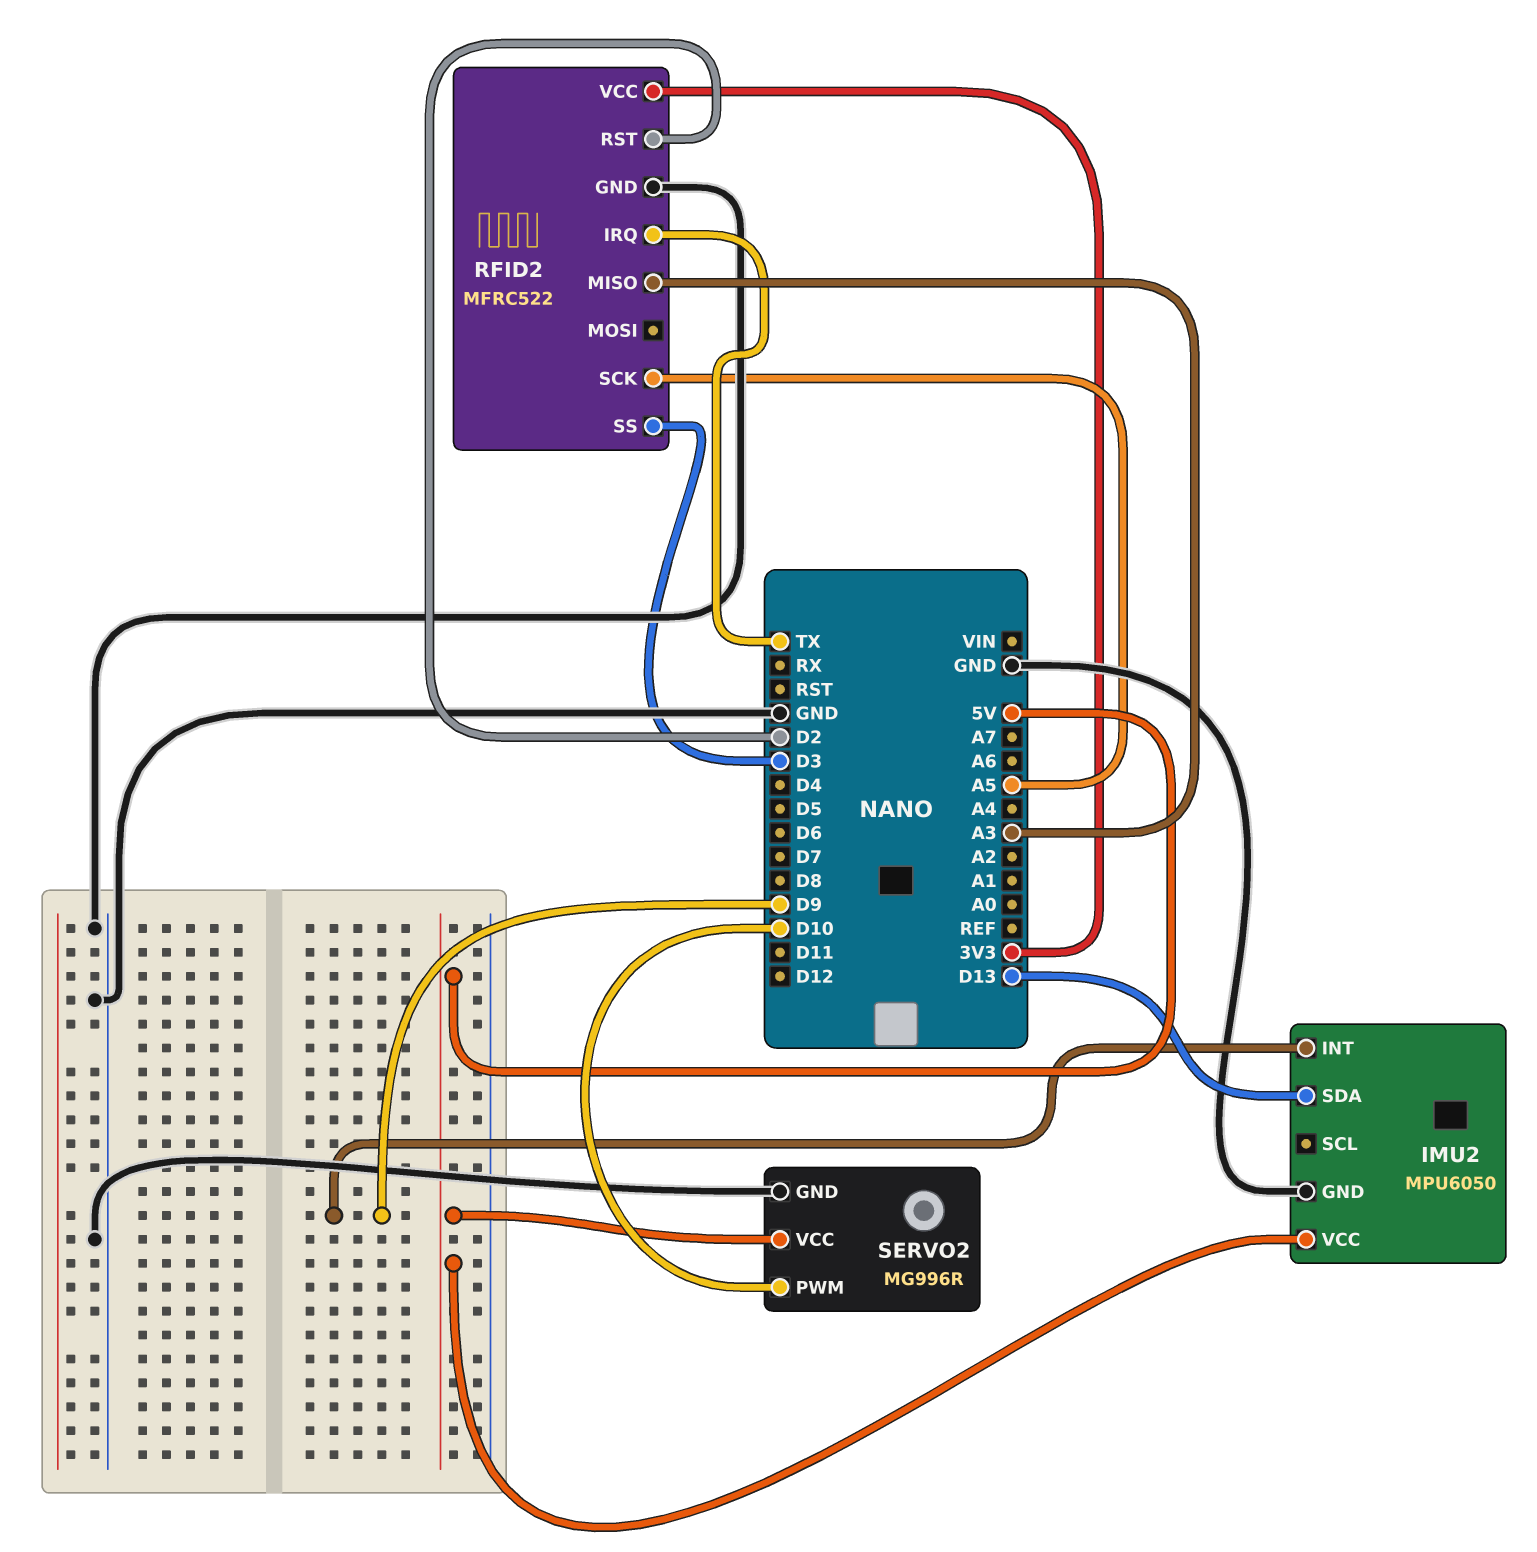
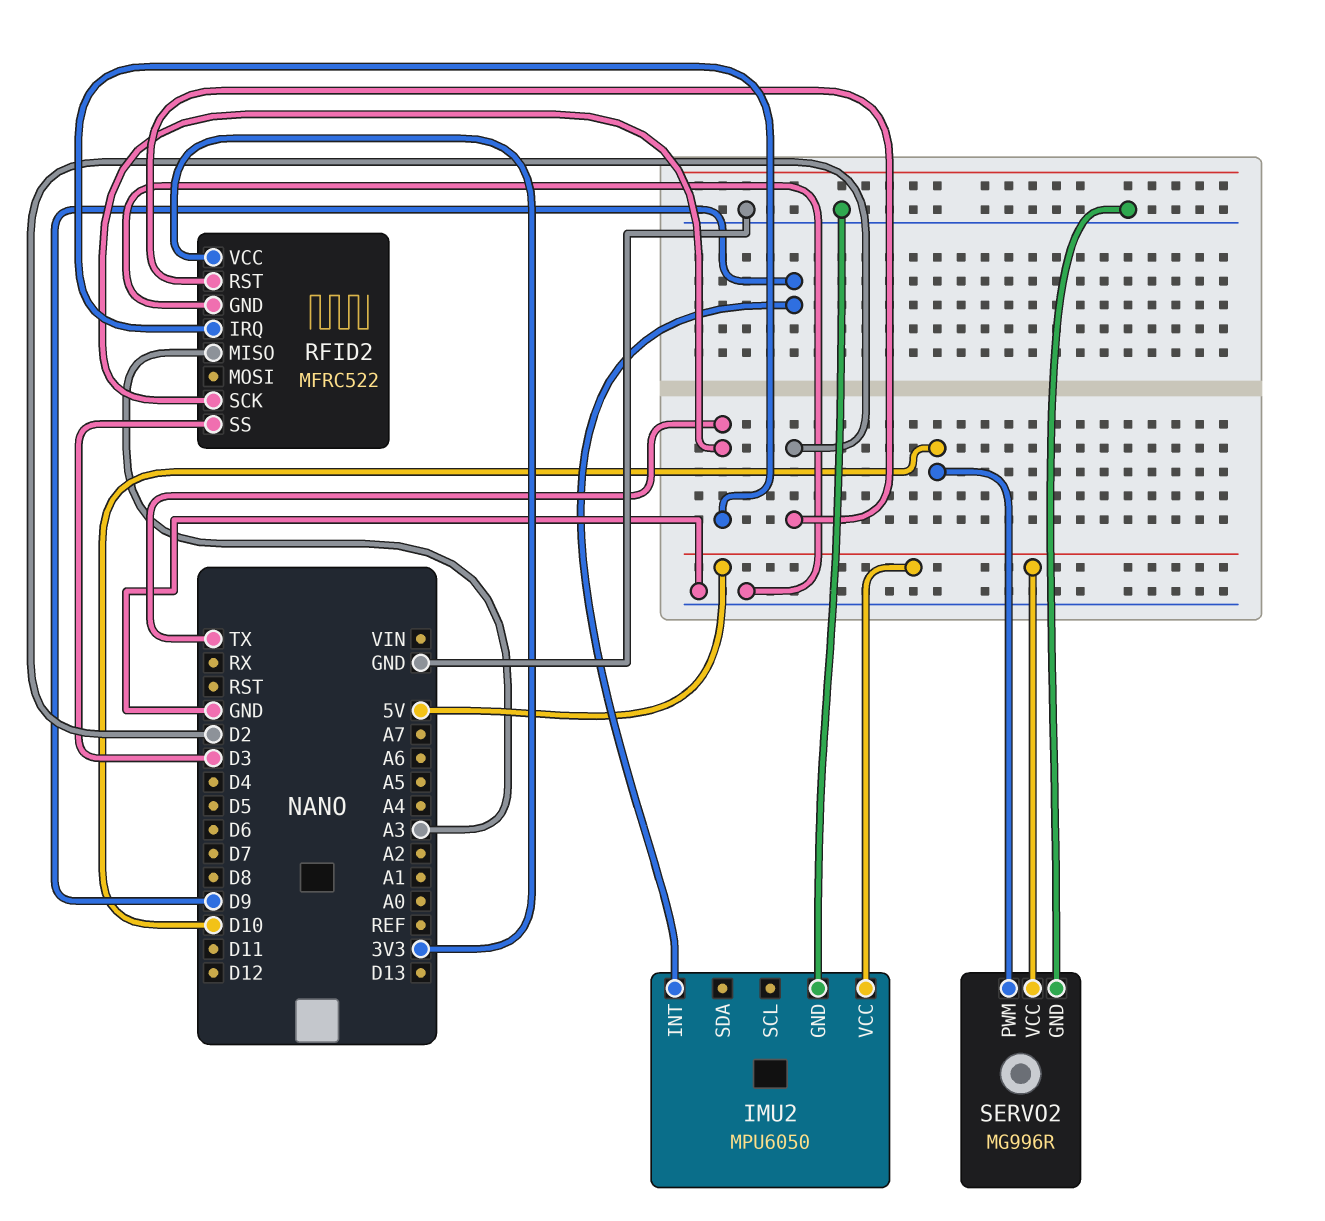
IMU2 pin SDA: D13 -> none
RFID2 pin SCK: A5 -> TX

